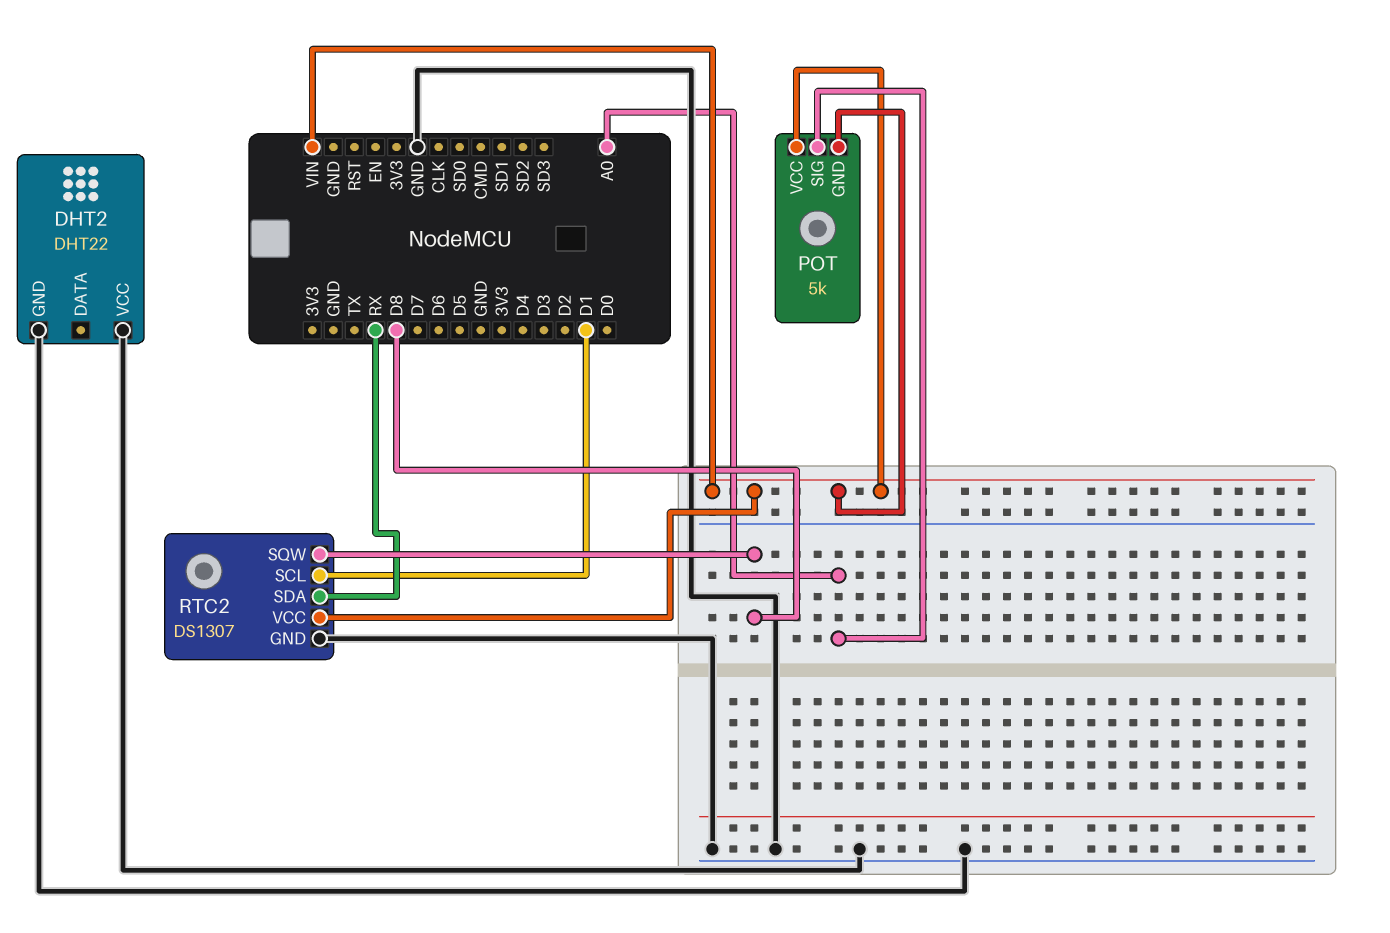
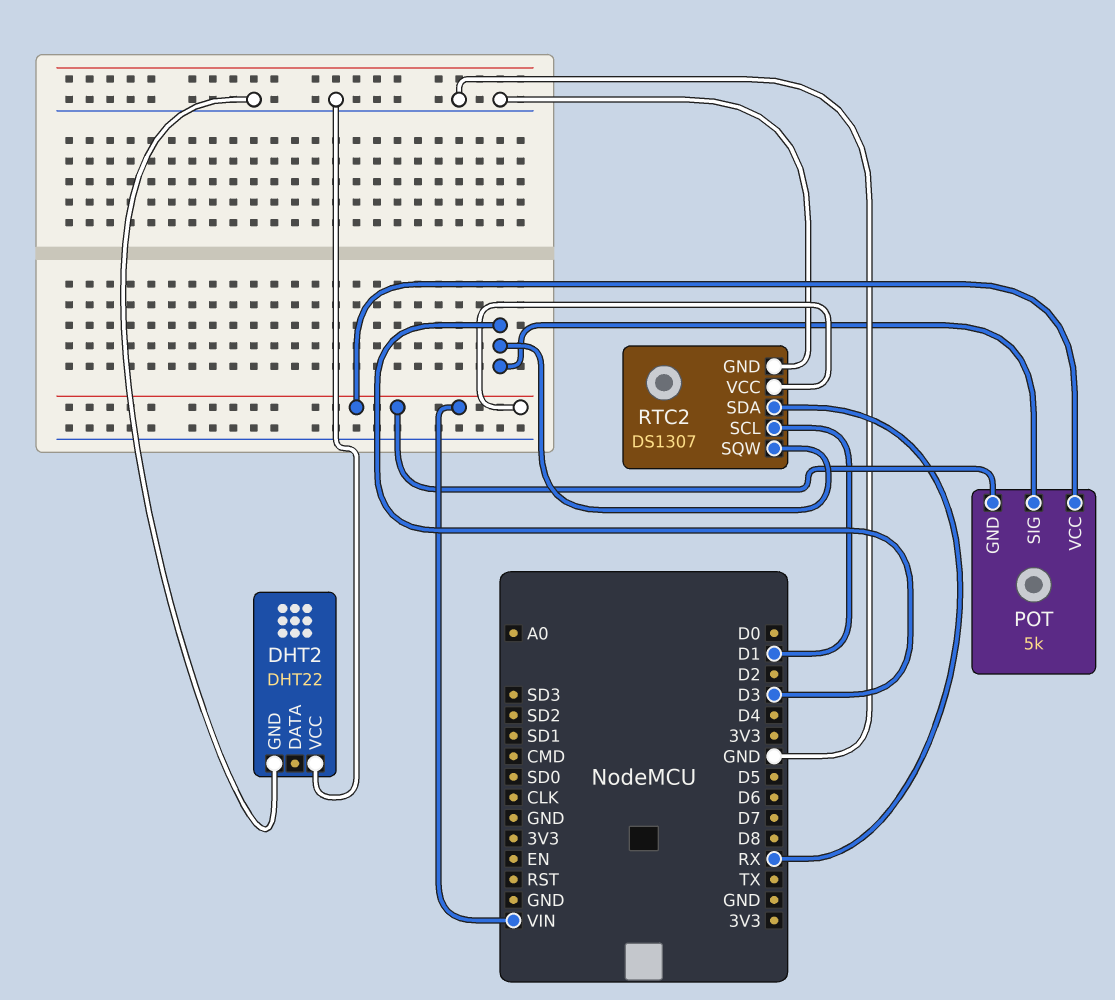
POT pin SIG: A0 -> D3
RTC2 pin SQW: D8 -> D3

